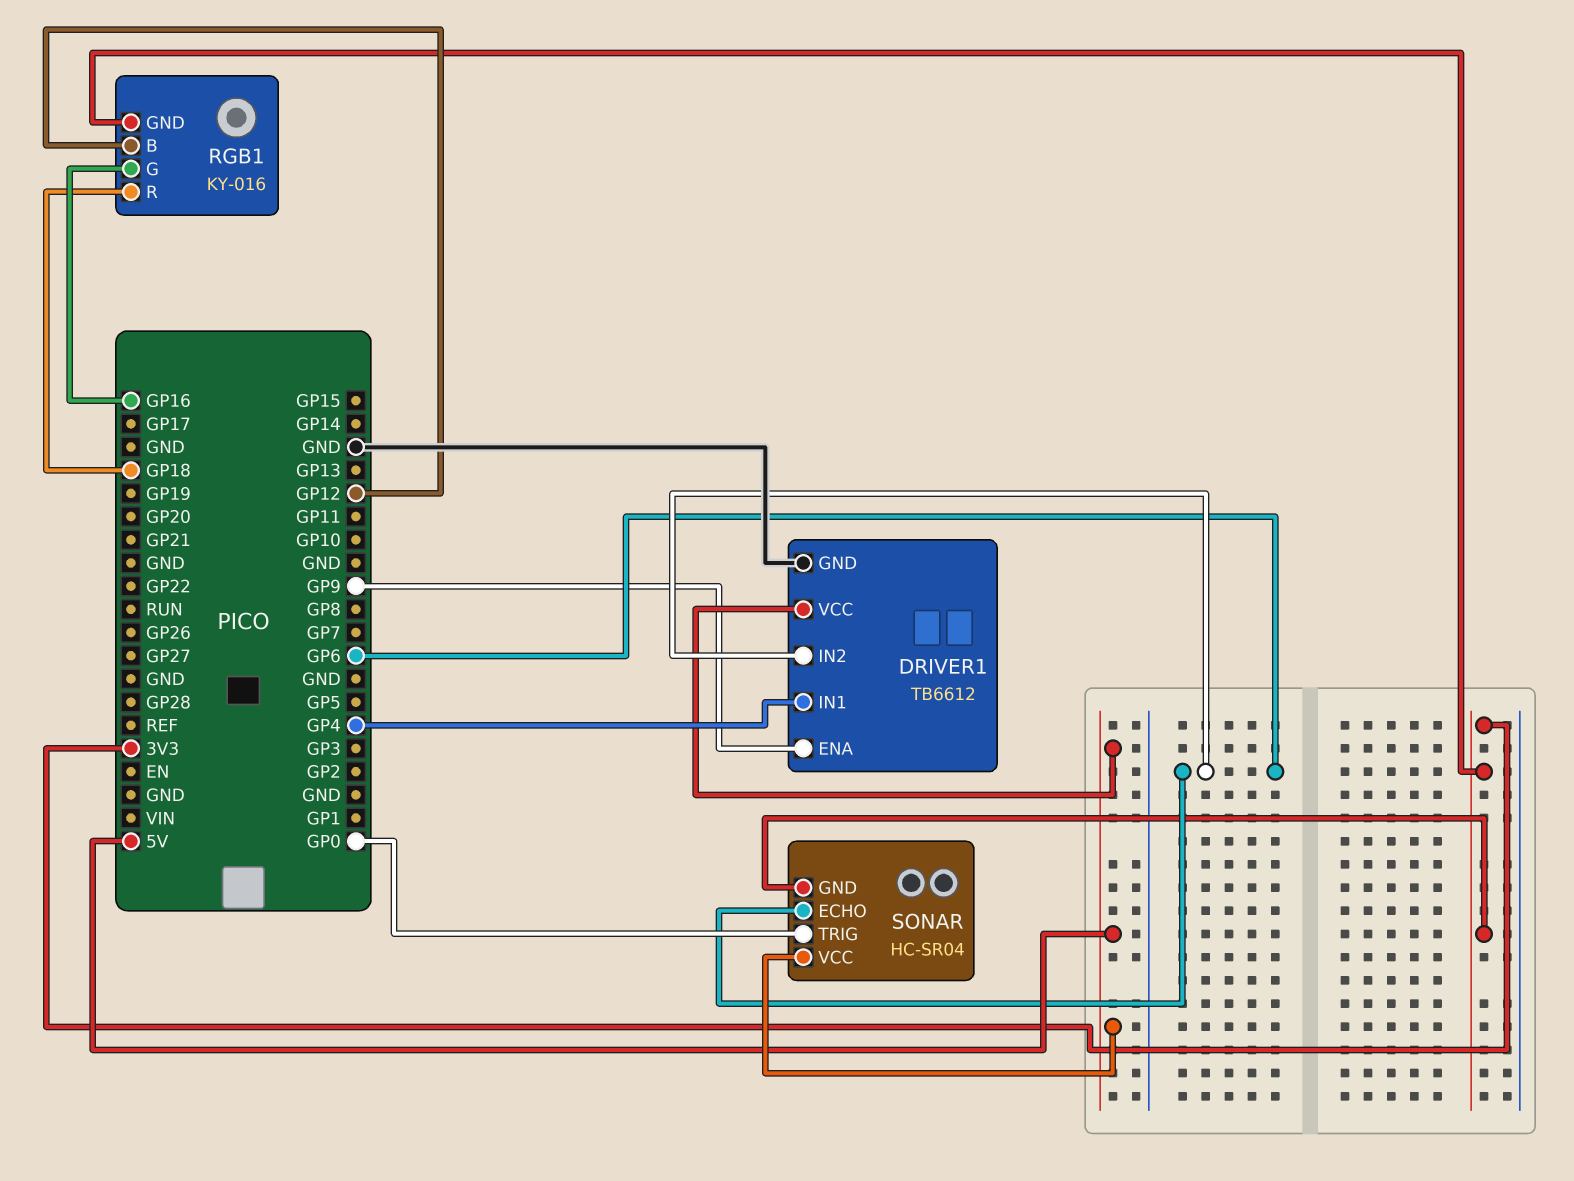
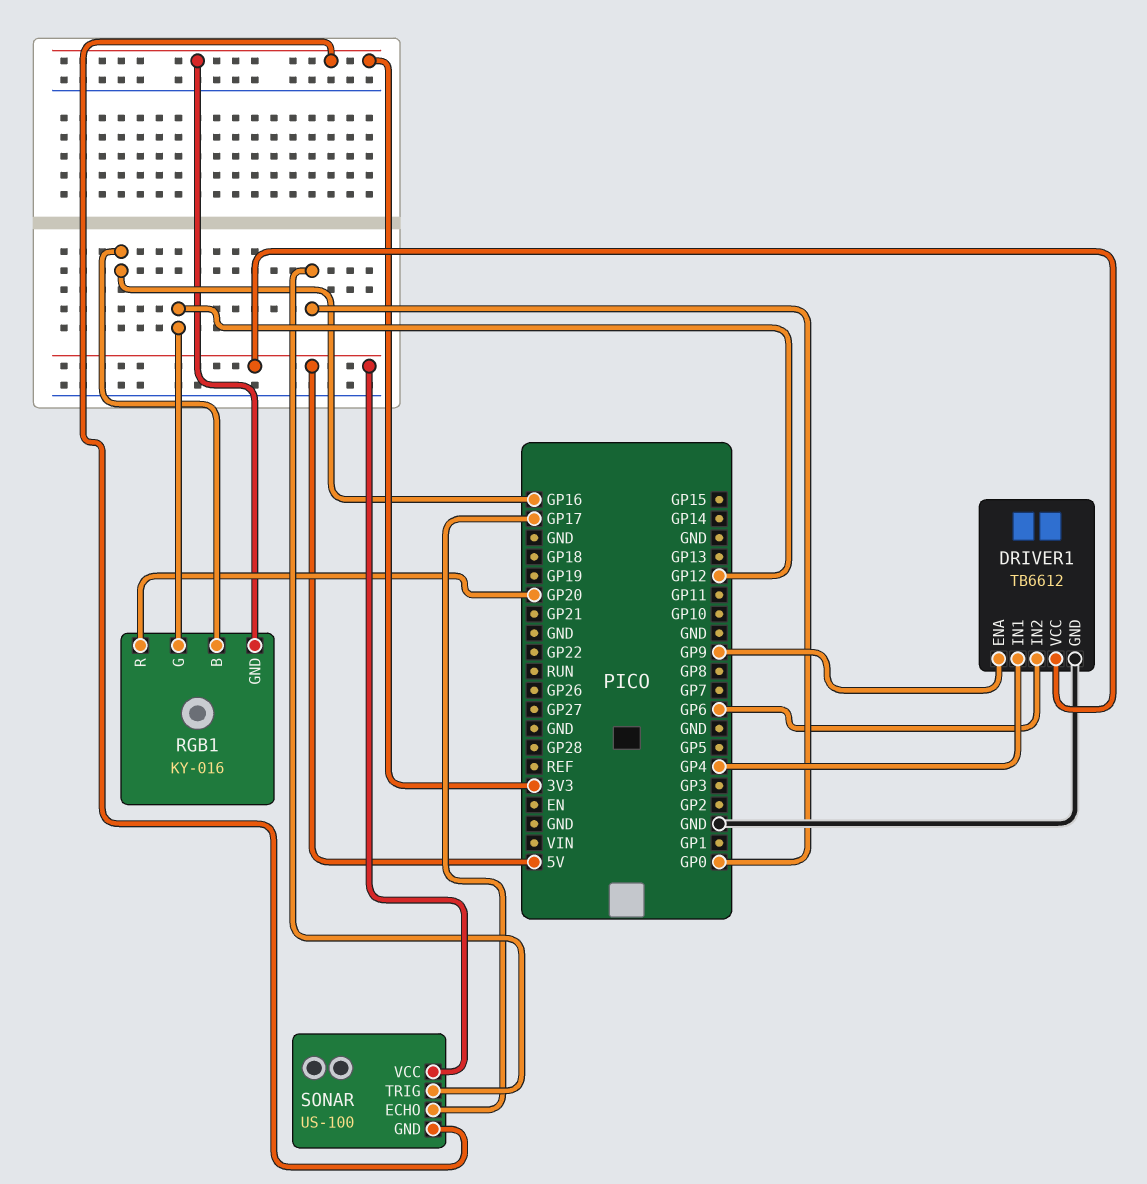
RGB1 pin B: GP12 -> GP16
RGB1 pin G: GP16 -> GP12
RGB1 pin R: GP18 -> GP20
SONAR: HC-SR04 -> US-100
SONAR pin ECHO: GP6 -> GP17

